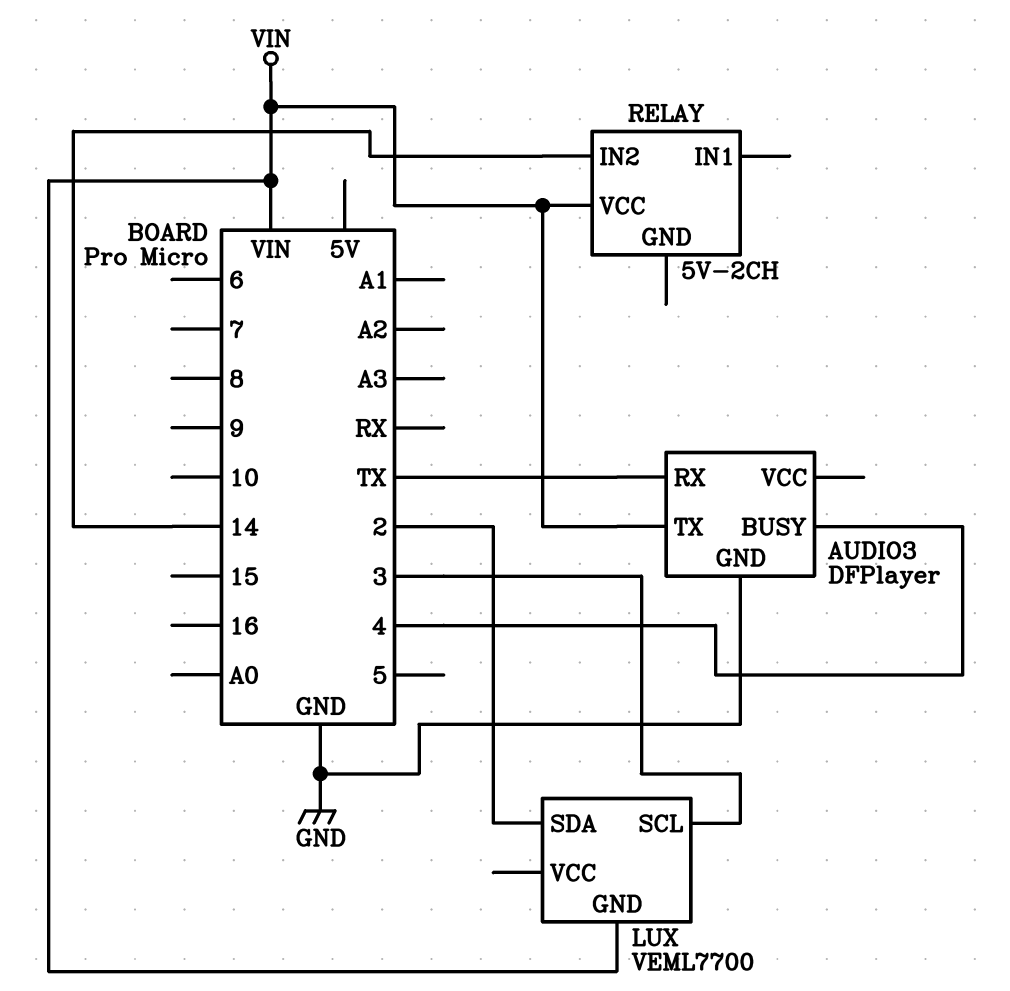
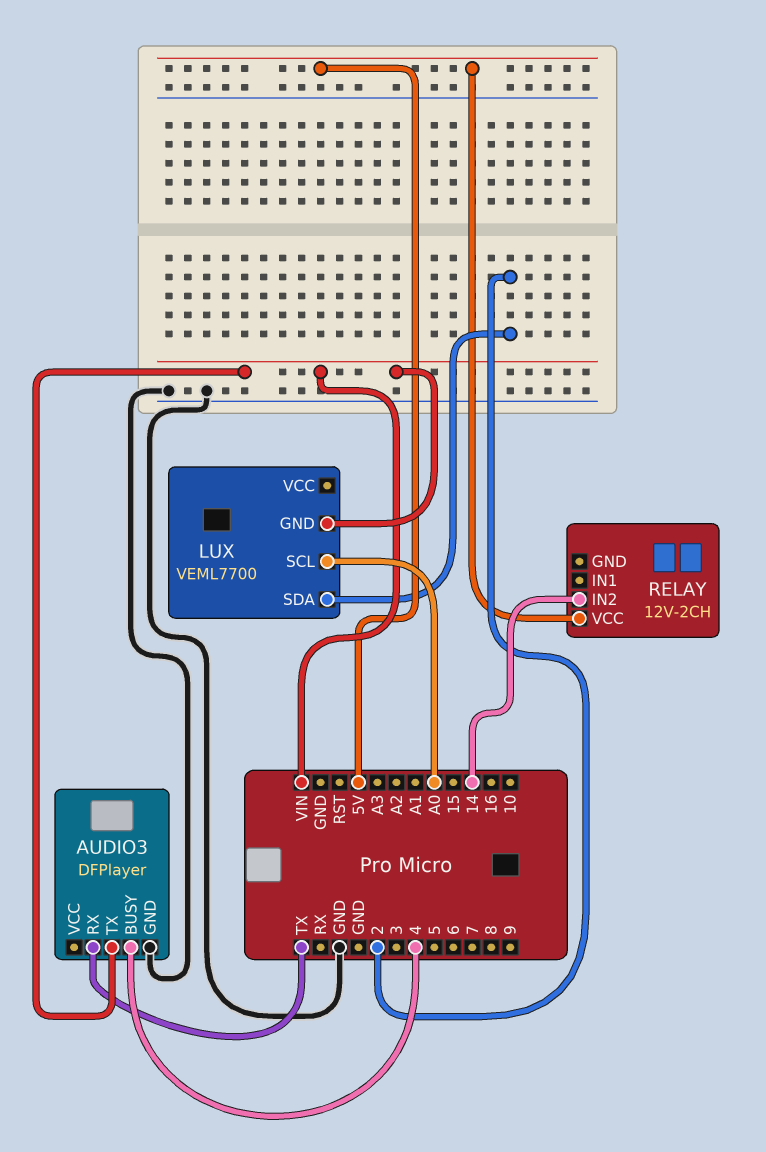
LUX pin SCL: 3 -> A0
RELAY: 5V-2CH -> 12V-2CH
RELAY pin VCC: VIN -> 5V

